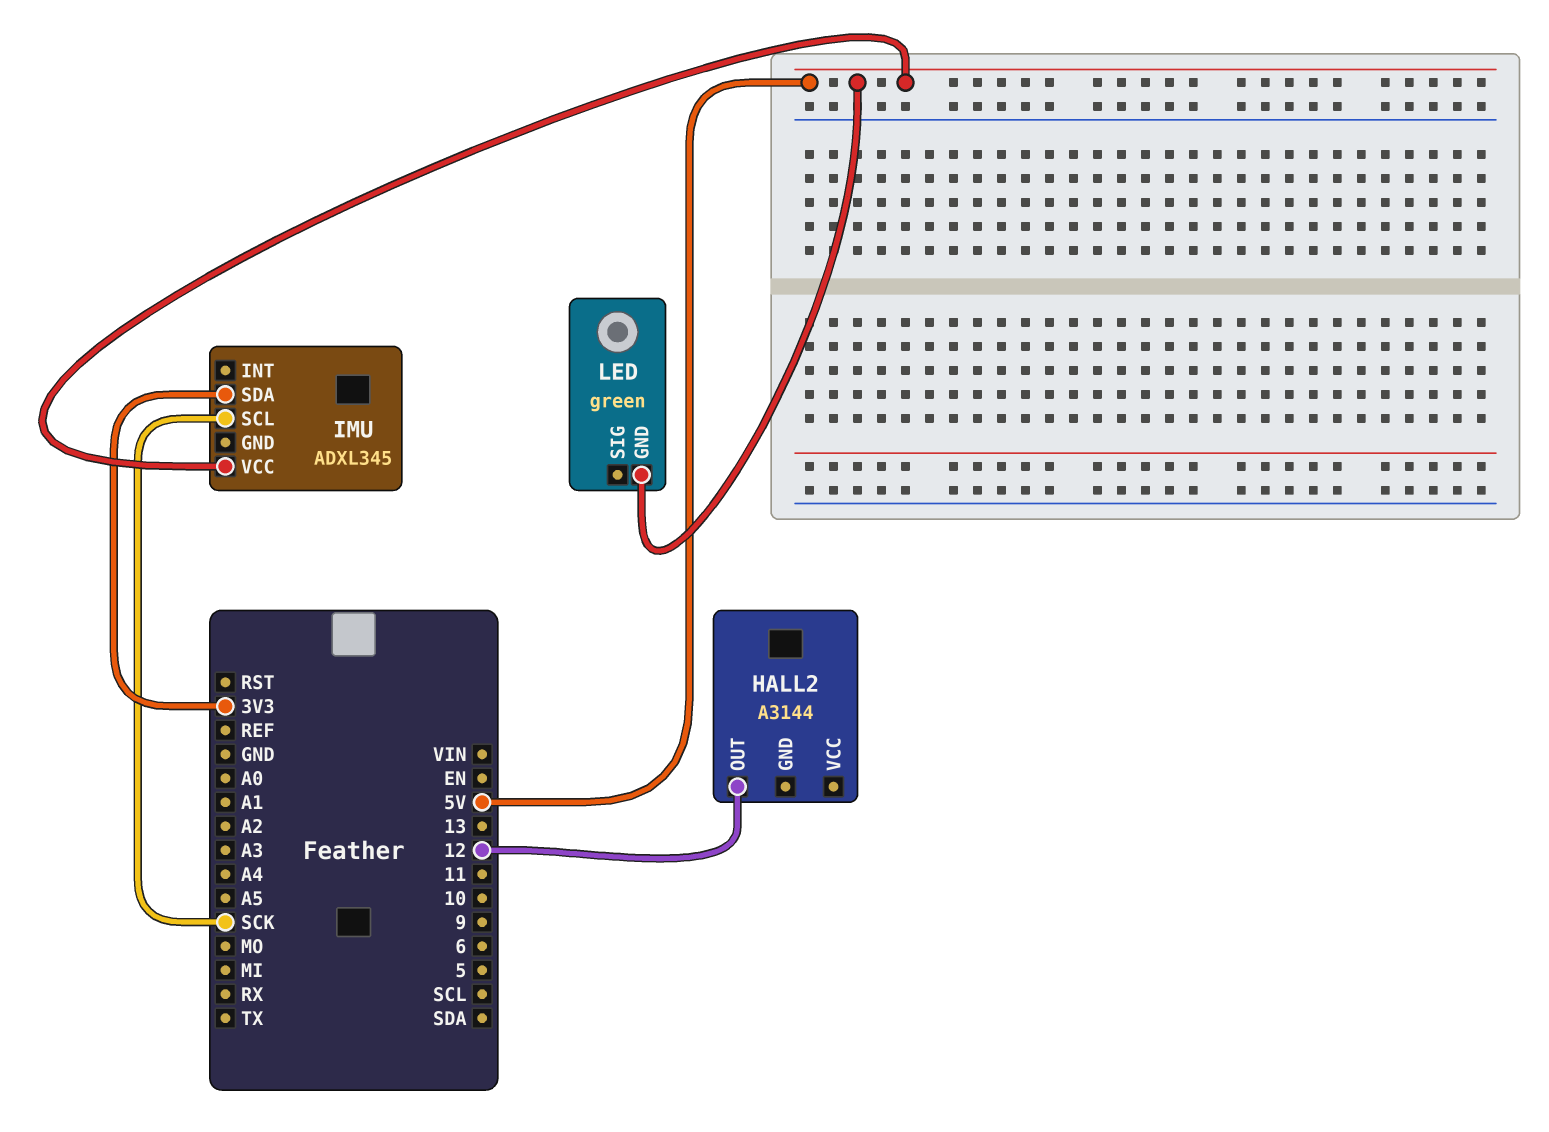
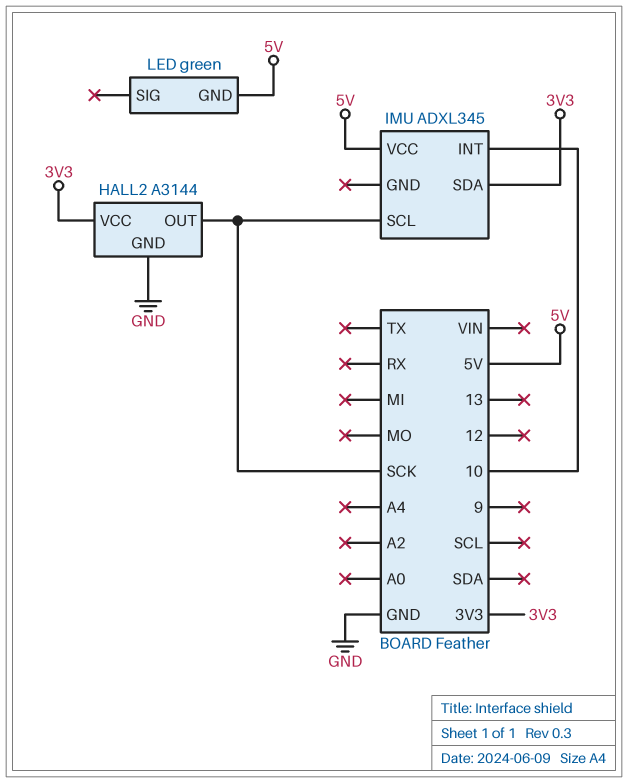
HALL2 pin GND: none -> GND
HALL2 pin OUT: 12 -> SCK
HALL2 pin VCC: none -> 3V3
IMU pin INT: none -> 10

